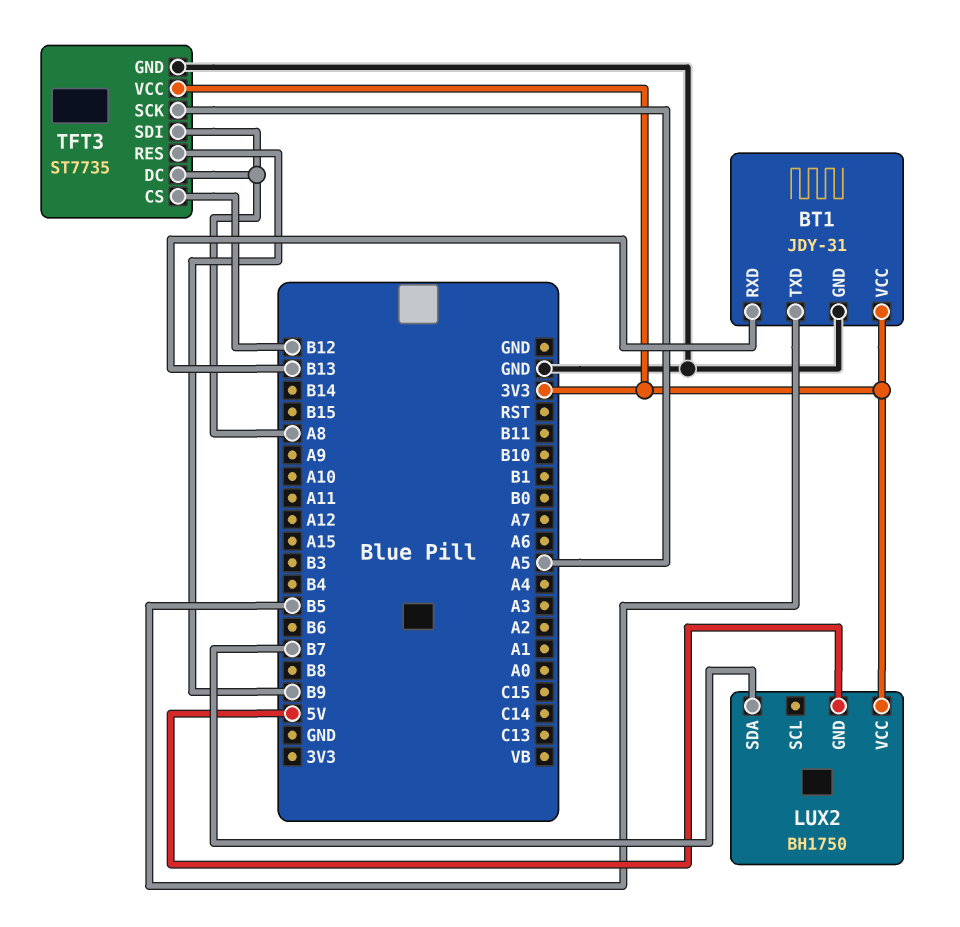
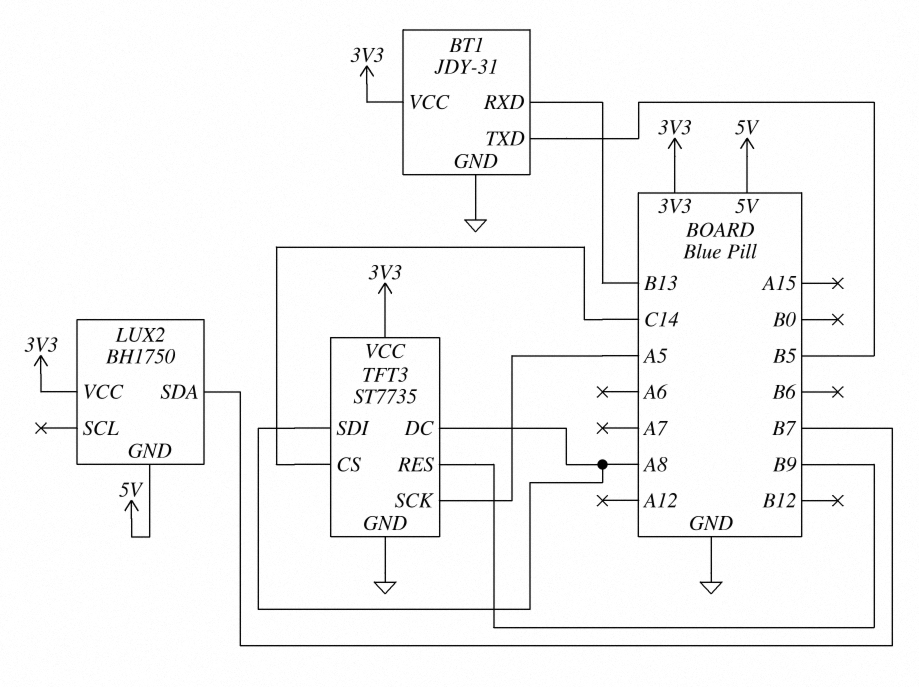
TFT3 pin CS: B12 -> C14

